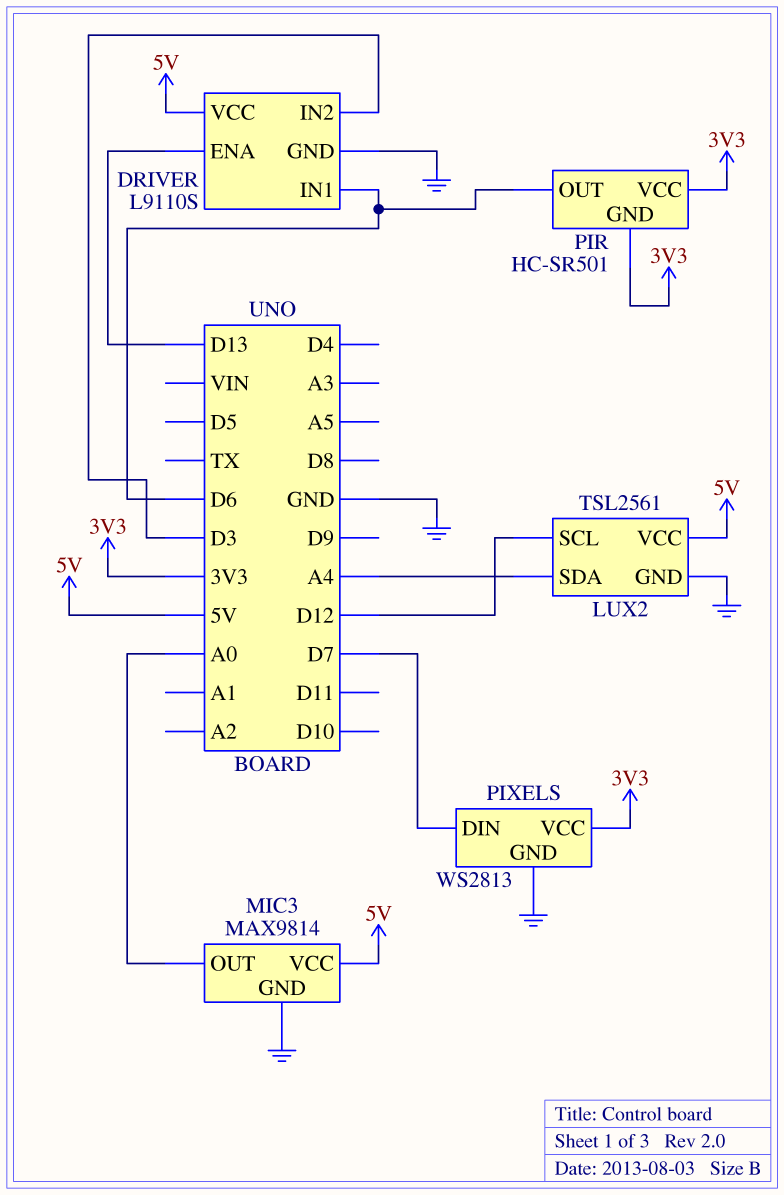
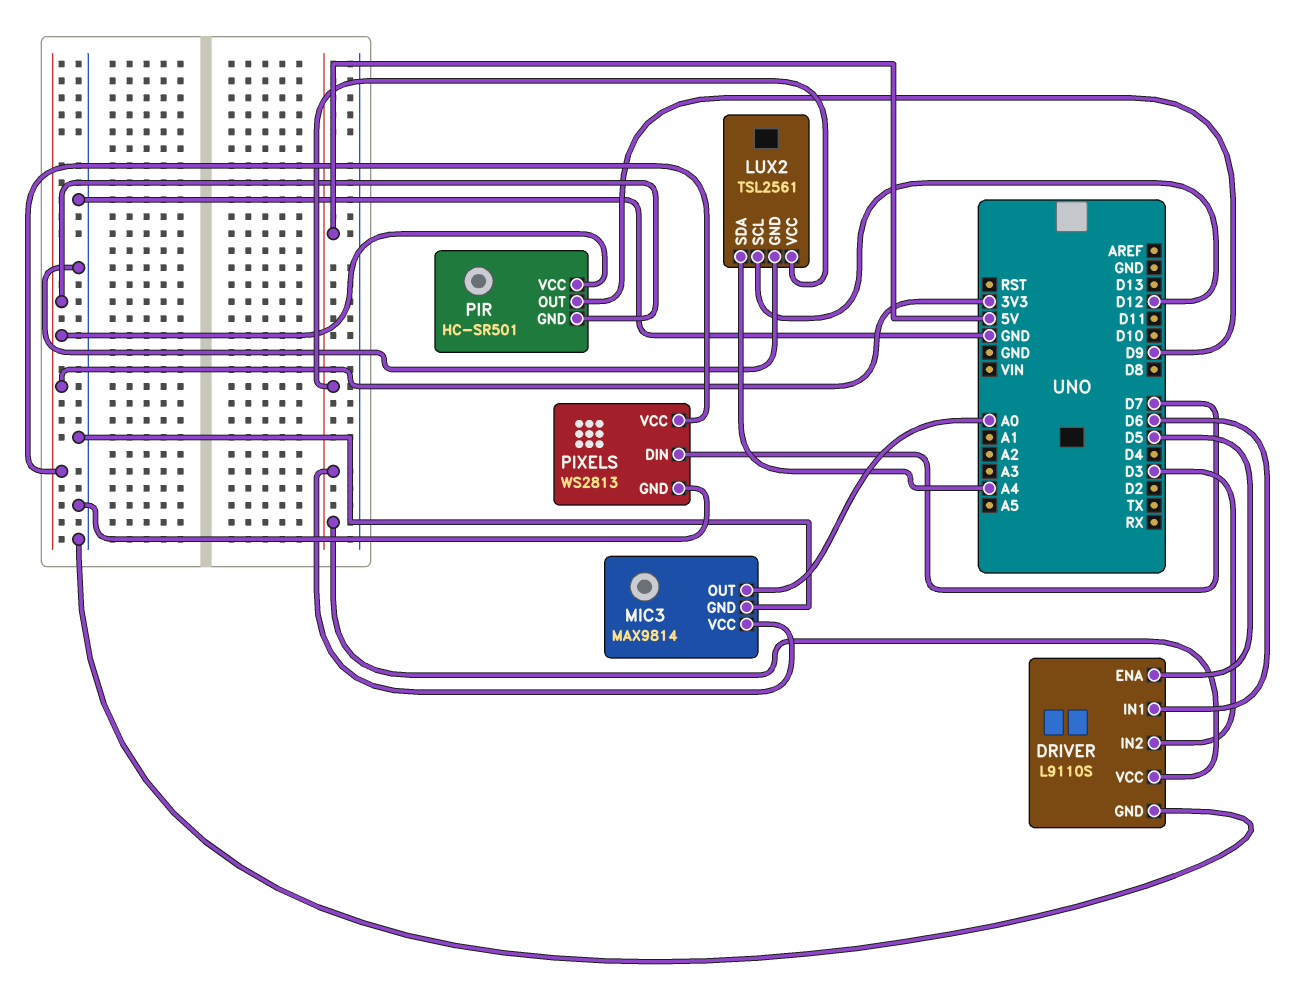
DRIVER pin ENA: D13 -> D5
PIR pin OUT: D6 -> D9

